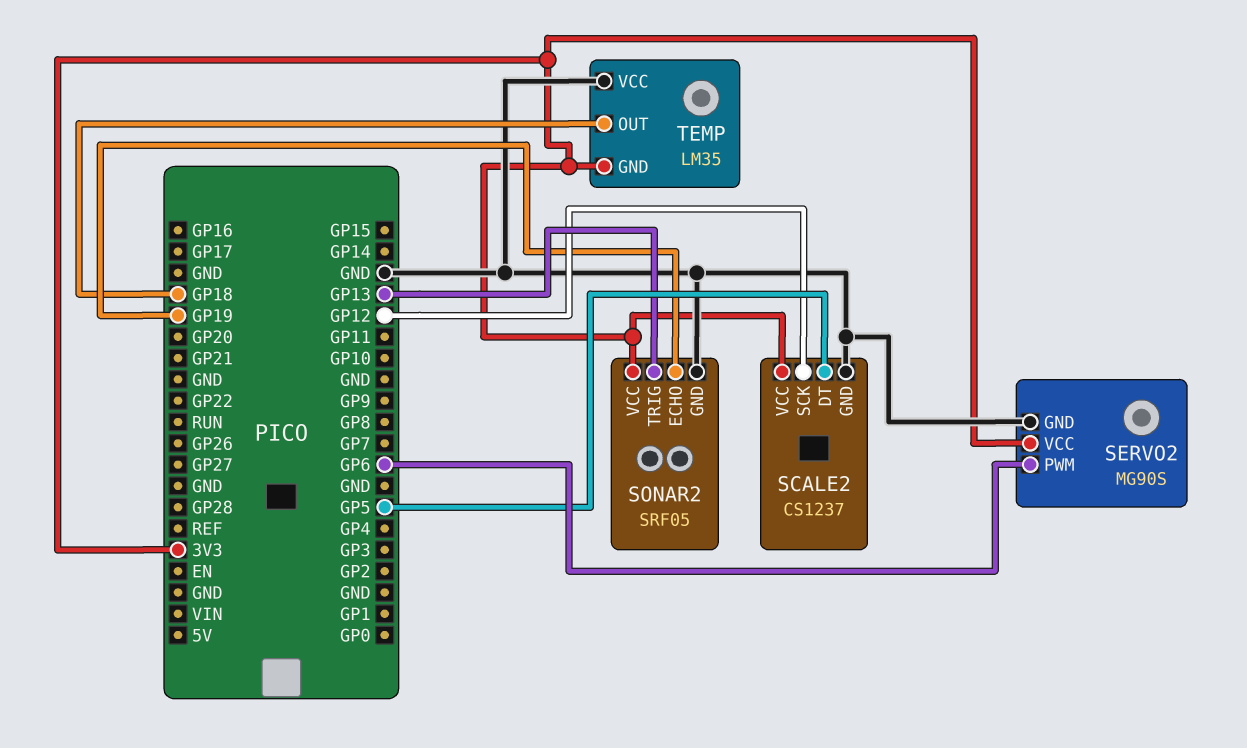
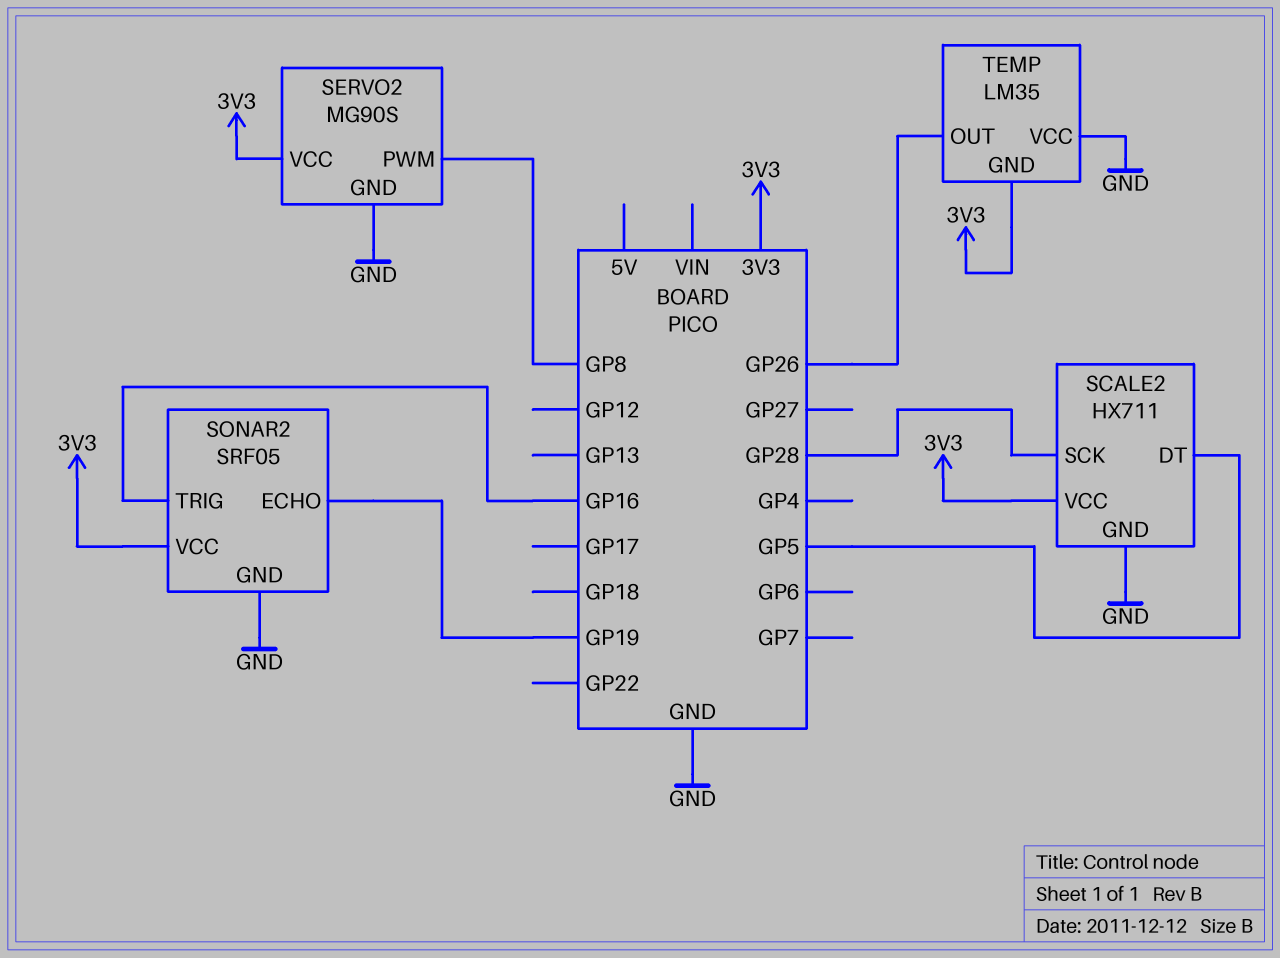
SCALE2: CS1237 -> HX711
SCALE2 pin SCK: GP12 -> GP28
SERVO2 pin PWM: GP6 -> GP8
SONAR2 pin TRIG: GP13 -> GP16
TEMP pin OUT: GP18 -> GP26

